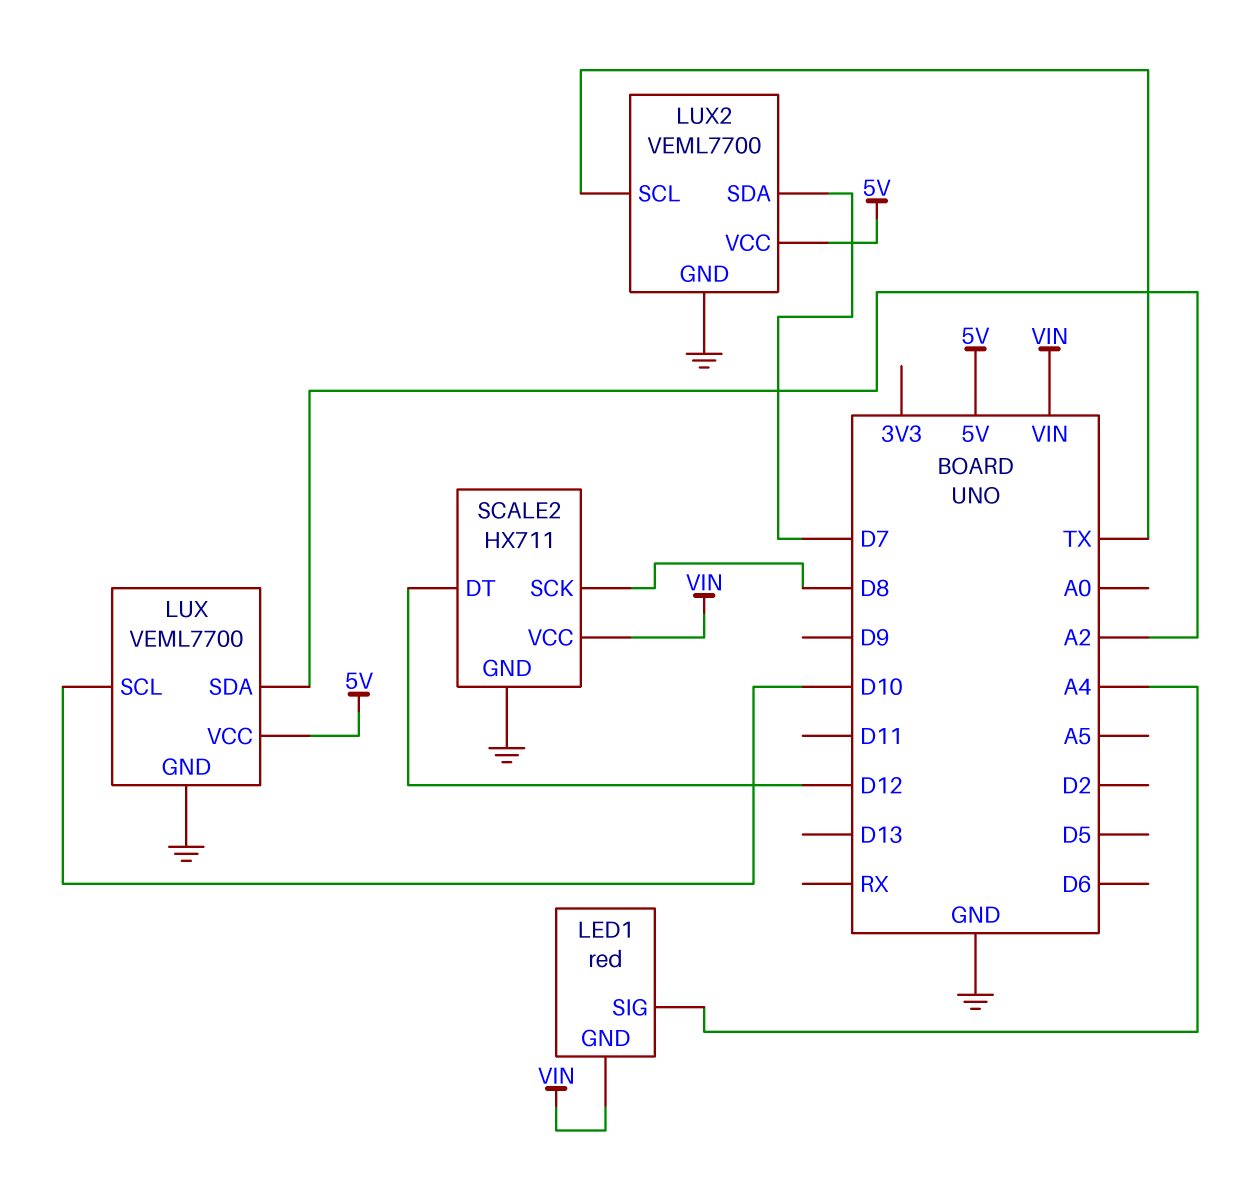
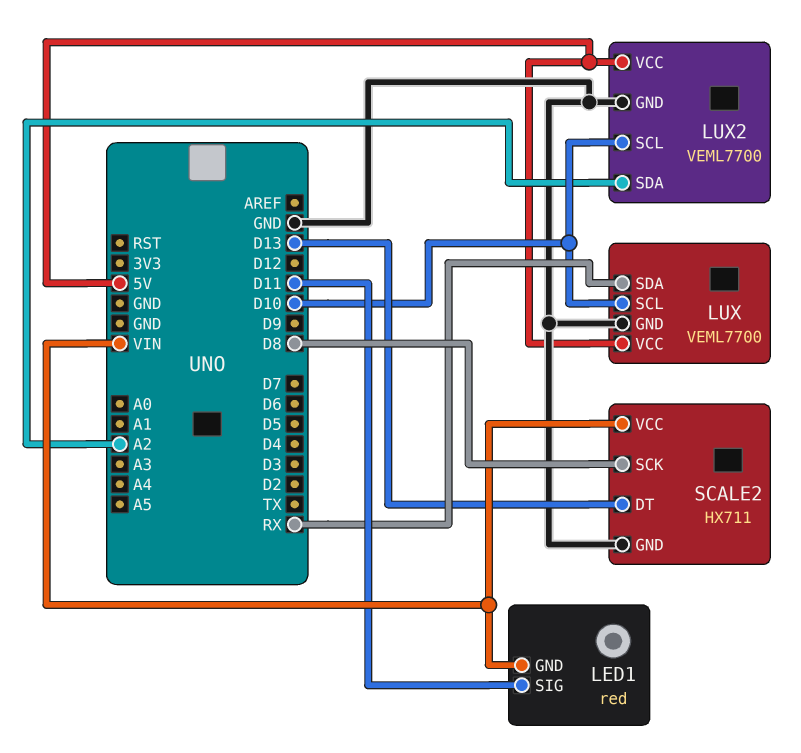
LED1 pin SIG: A4 -> D11
LUX pin SDA: A2 -> RX
LUX2 pin SCL: TX -> D10
LUX2 pin SDA: D7 -> A2
SCALE2 pin DT: D12 -> D13

